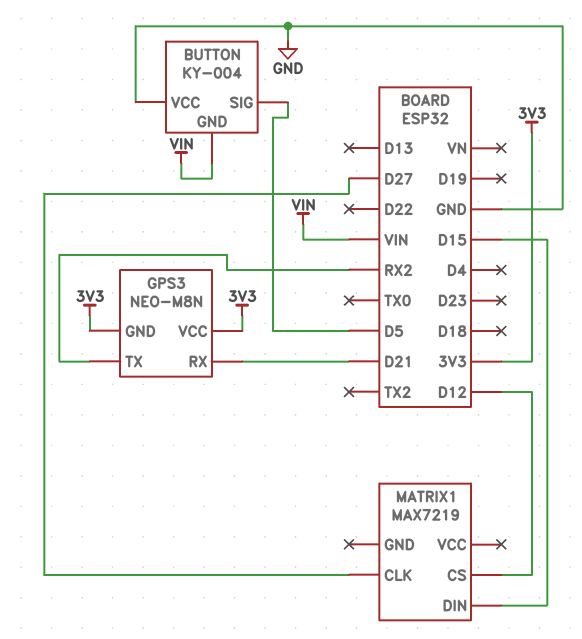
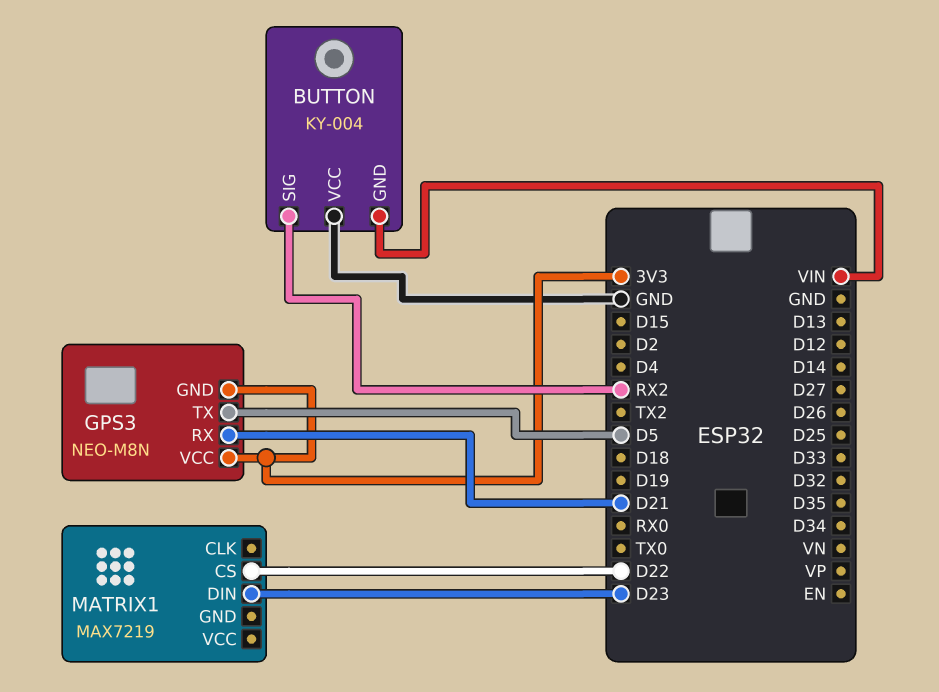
BUTTON pin SIG: D5 -> RX2
GPS3 pin TX: RX2 -> D5
MATRIX1 pin CLK: D27 -> none
MATRIX1 pin CS: D12 -> D22
MATRIX1 pin DIN: D15 -> D23

